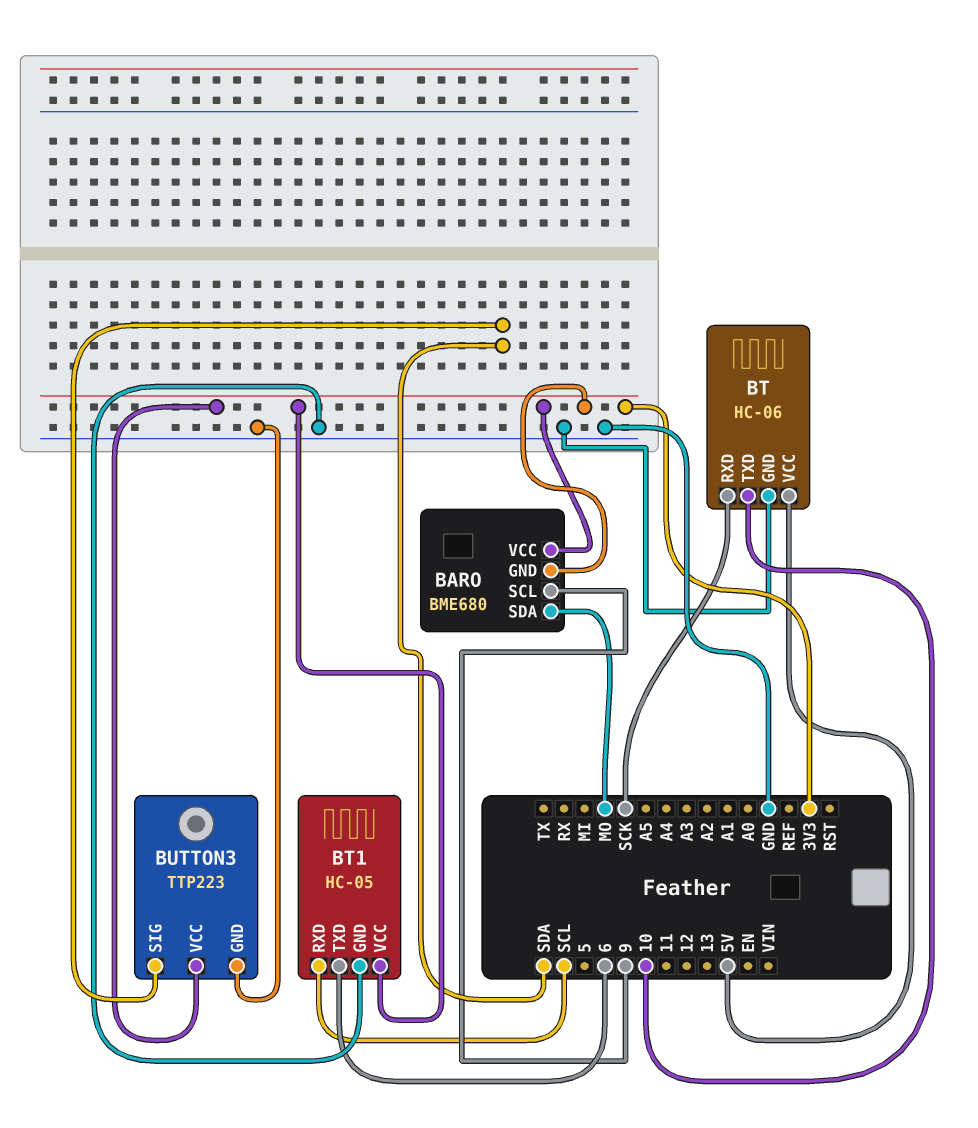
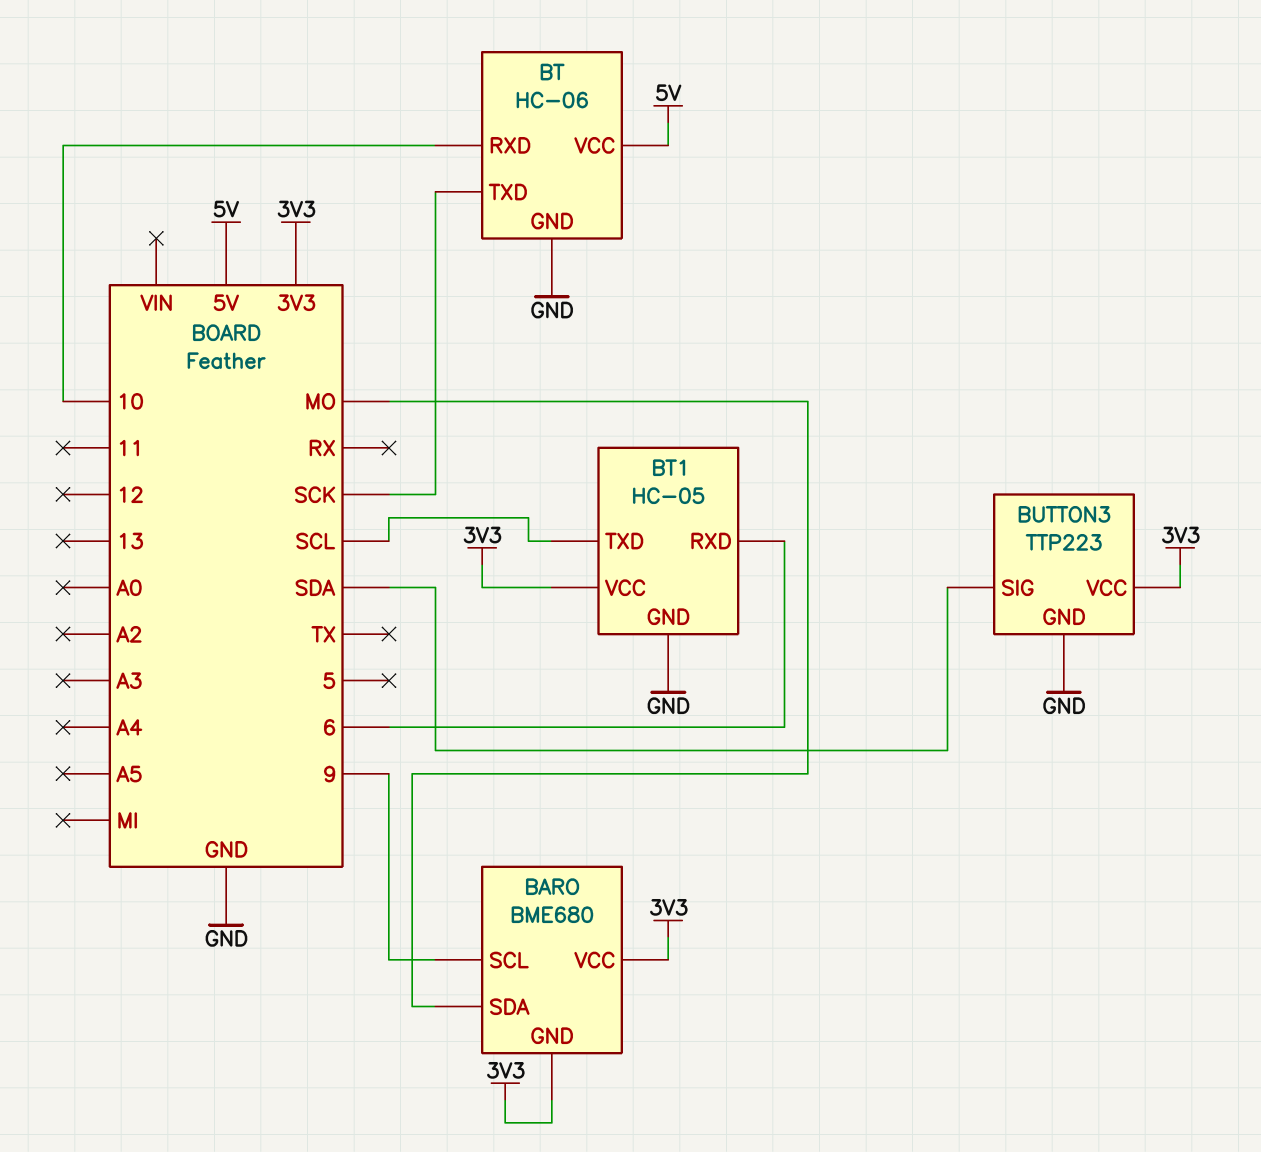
BT pin RXD: SCK -> 10
BT pin TXD: 10 -> SCK
BT1 pin RXD: SCL -> 6
BT1 pin TXD: 6 -> SCL

